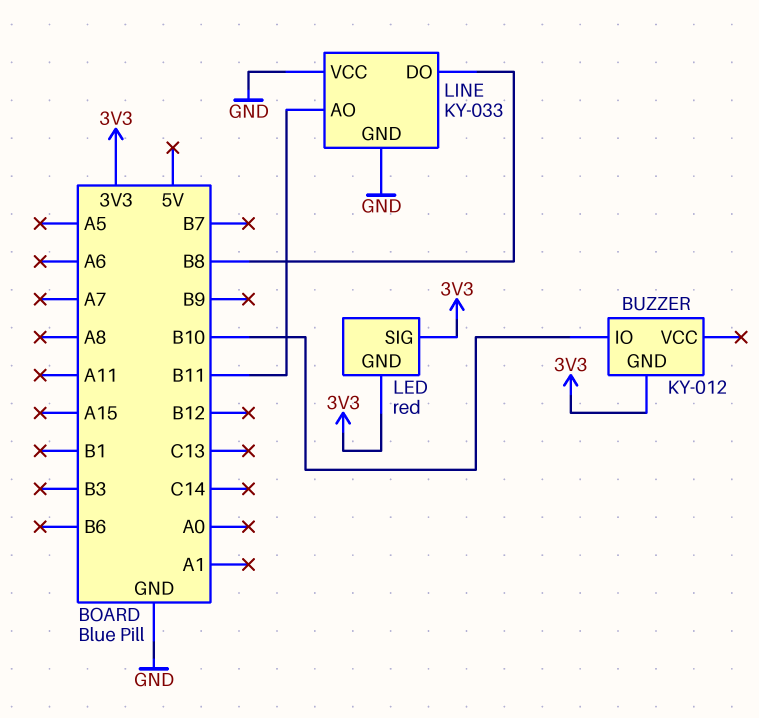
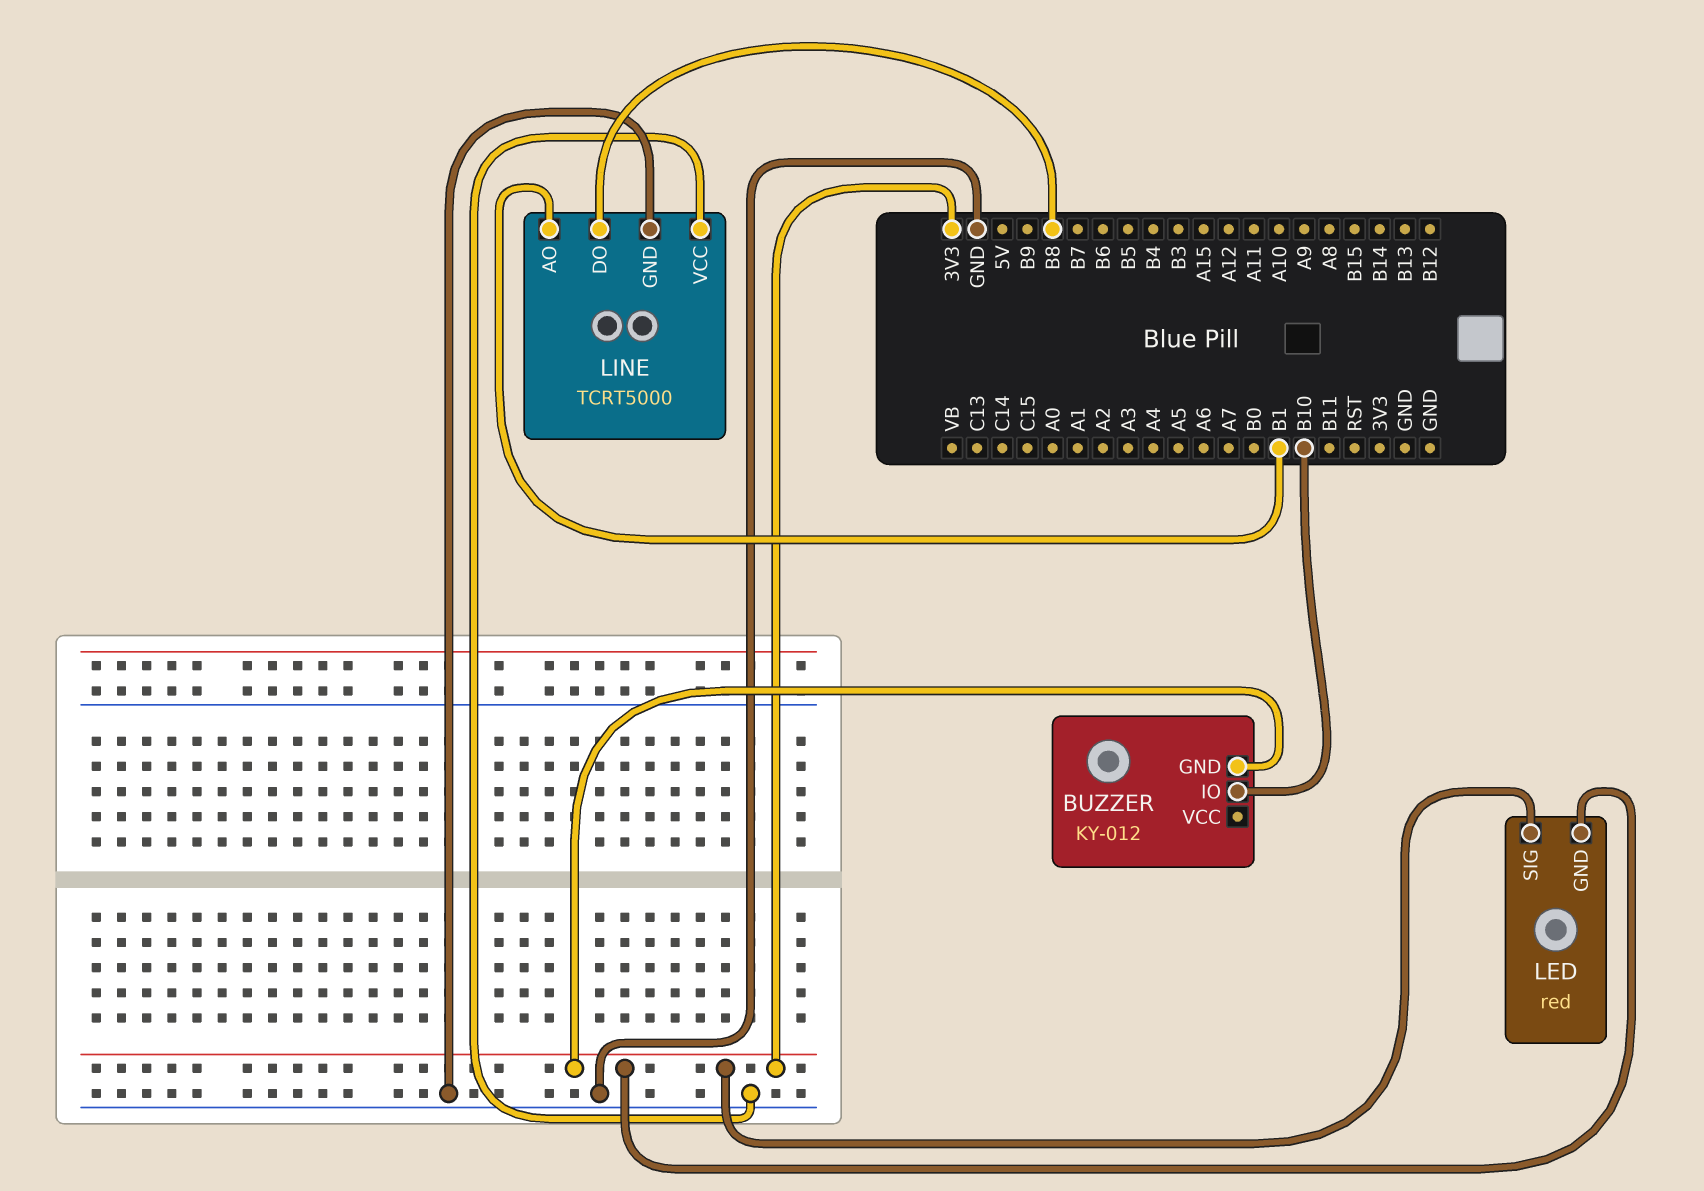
LINE: KY-033 -> TCRT5000
LINE pin AO: B11 -> B1

